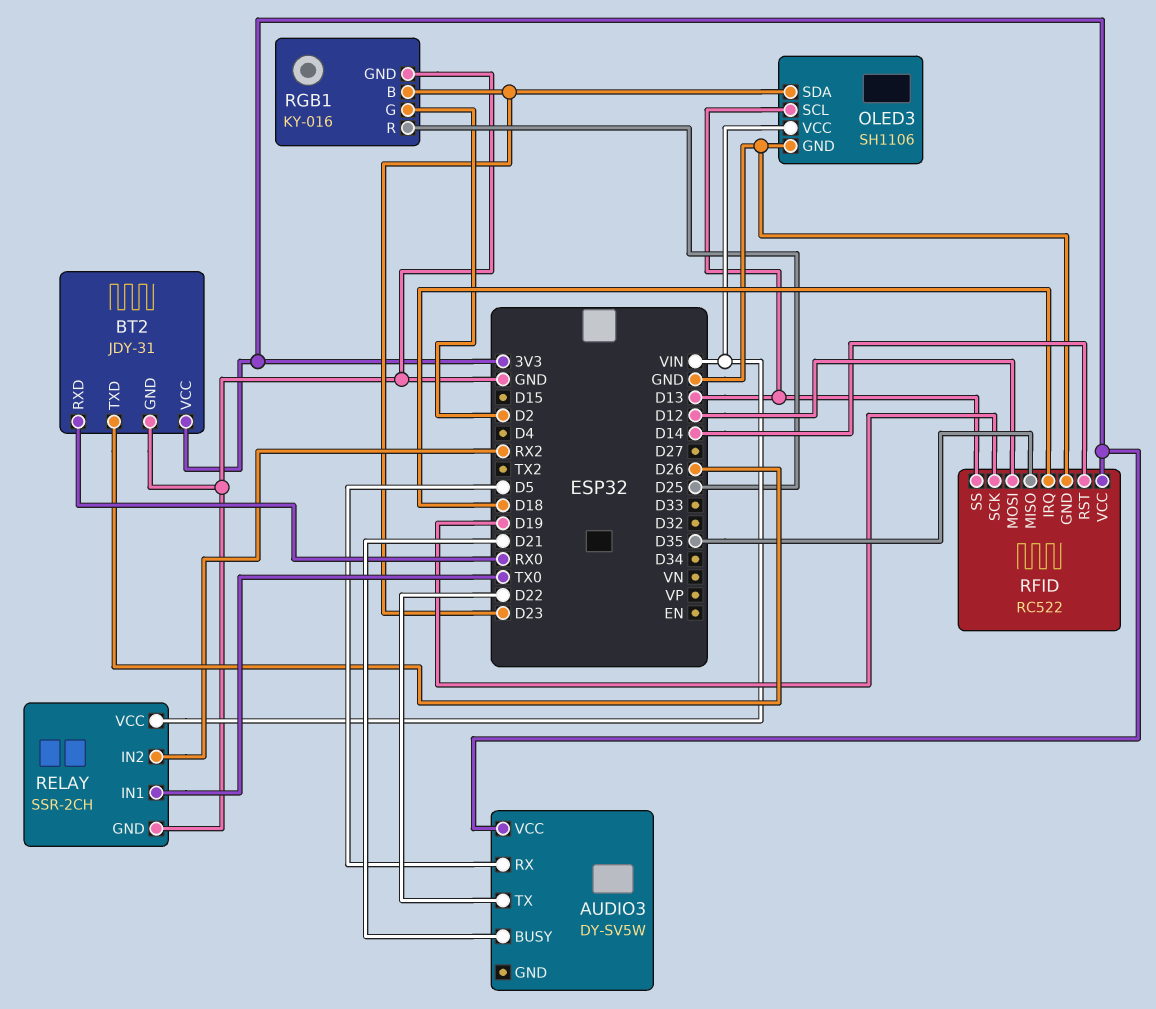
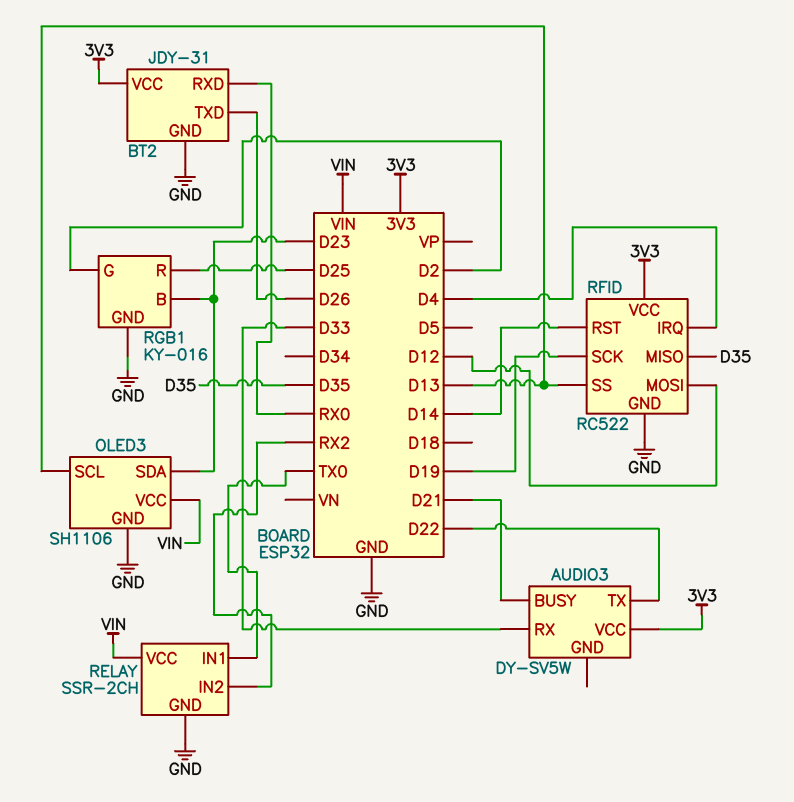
AUDIO3 pin RX: D5 -> D33
RFID pin IRQ: D18 -> D4

